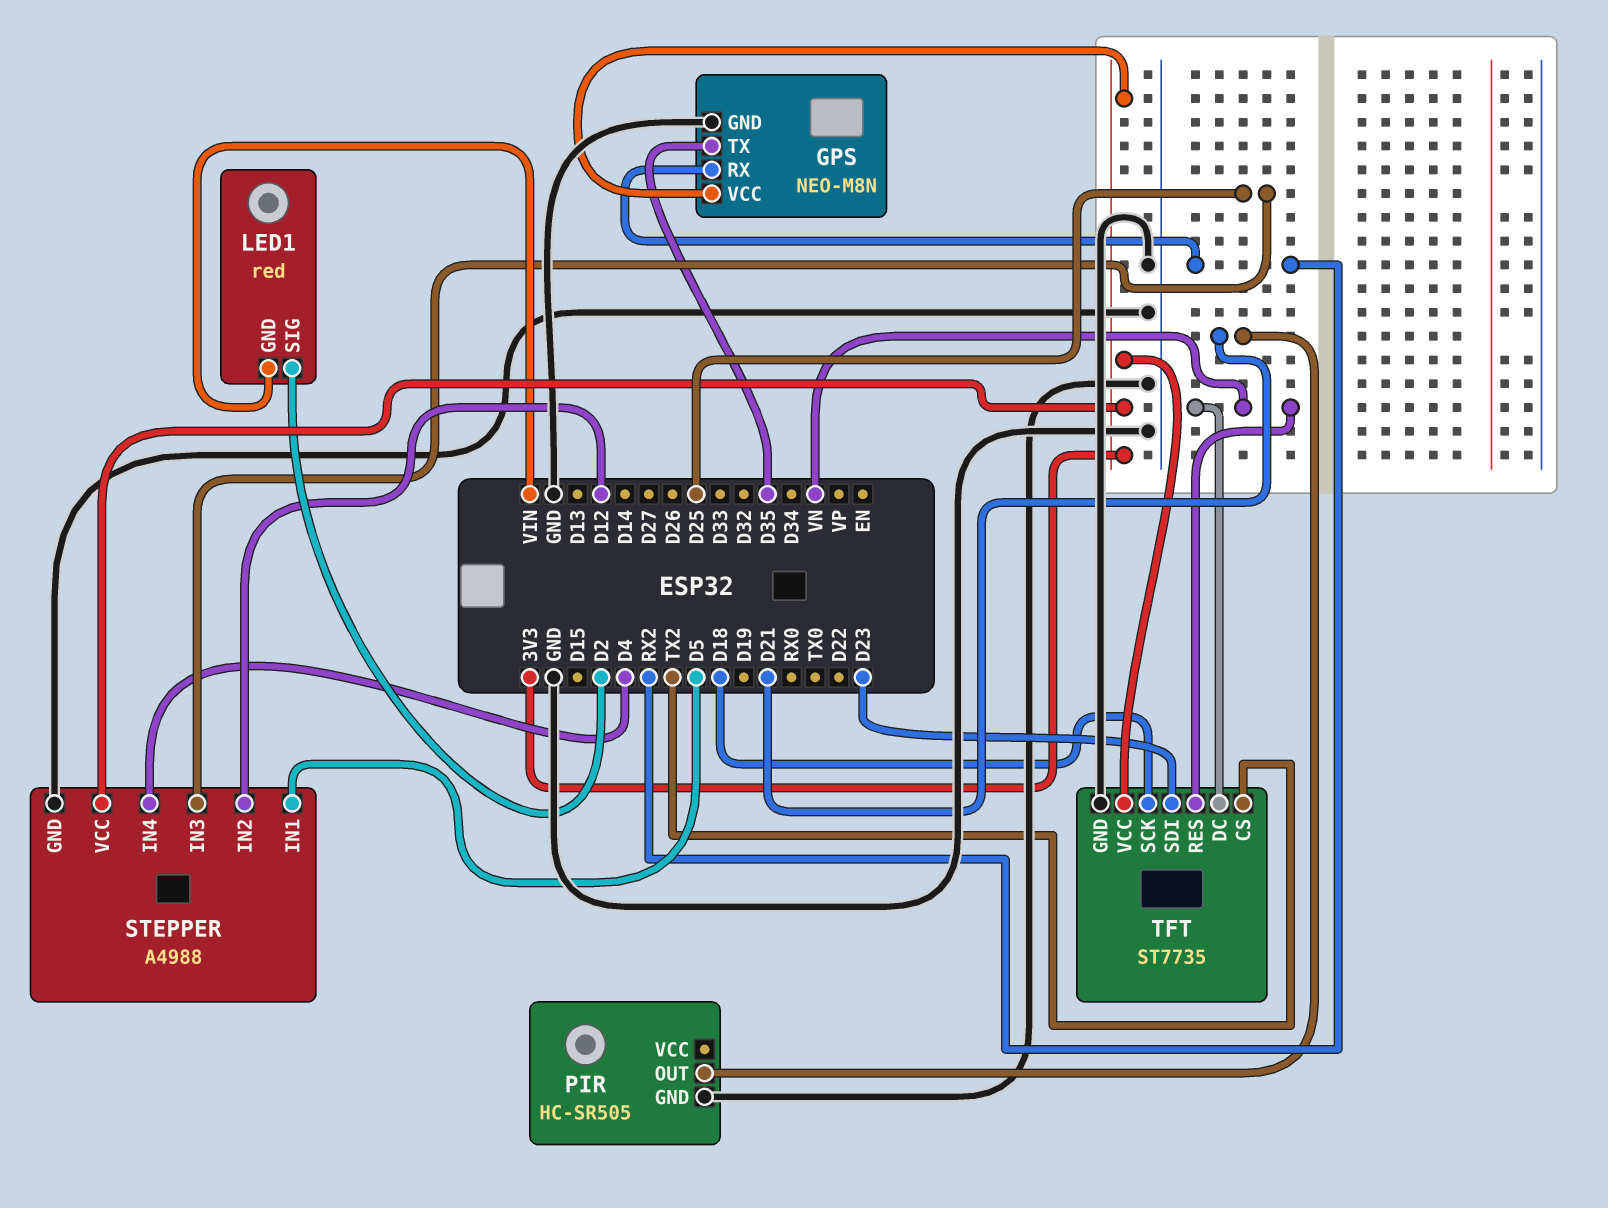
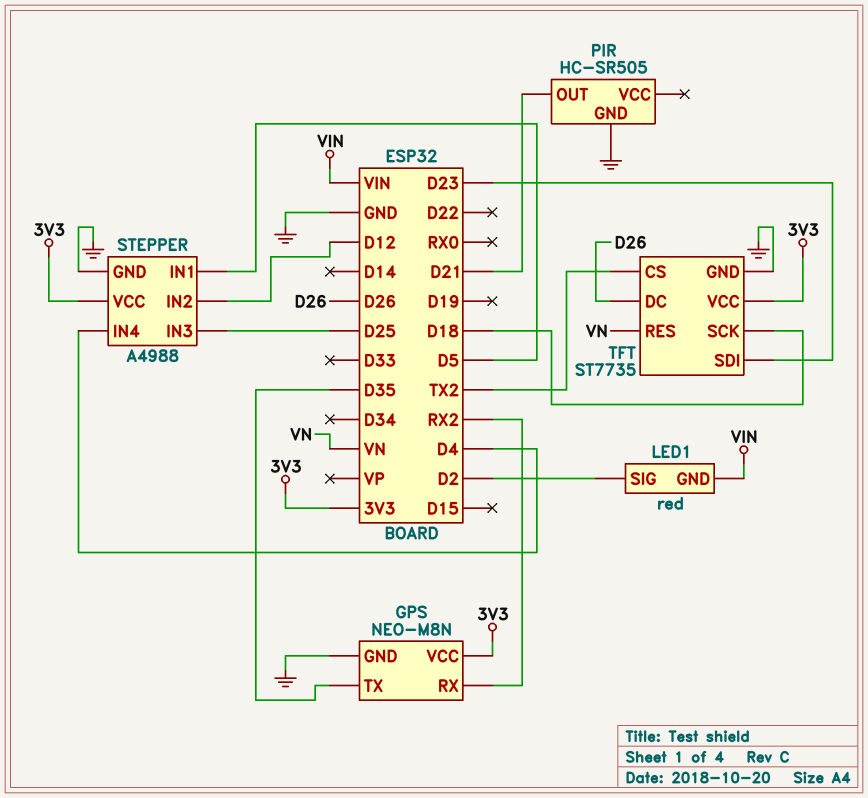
TFT pin DC: VN -> D26

